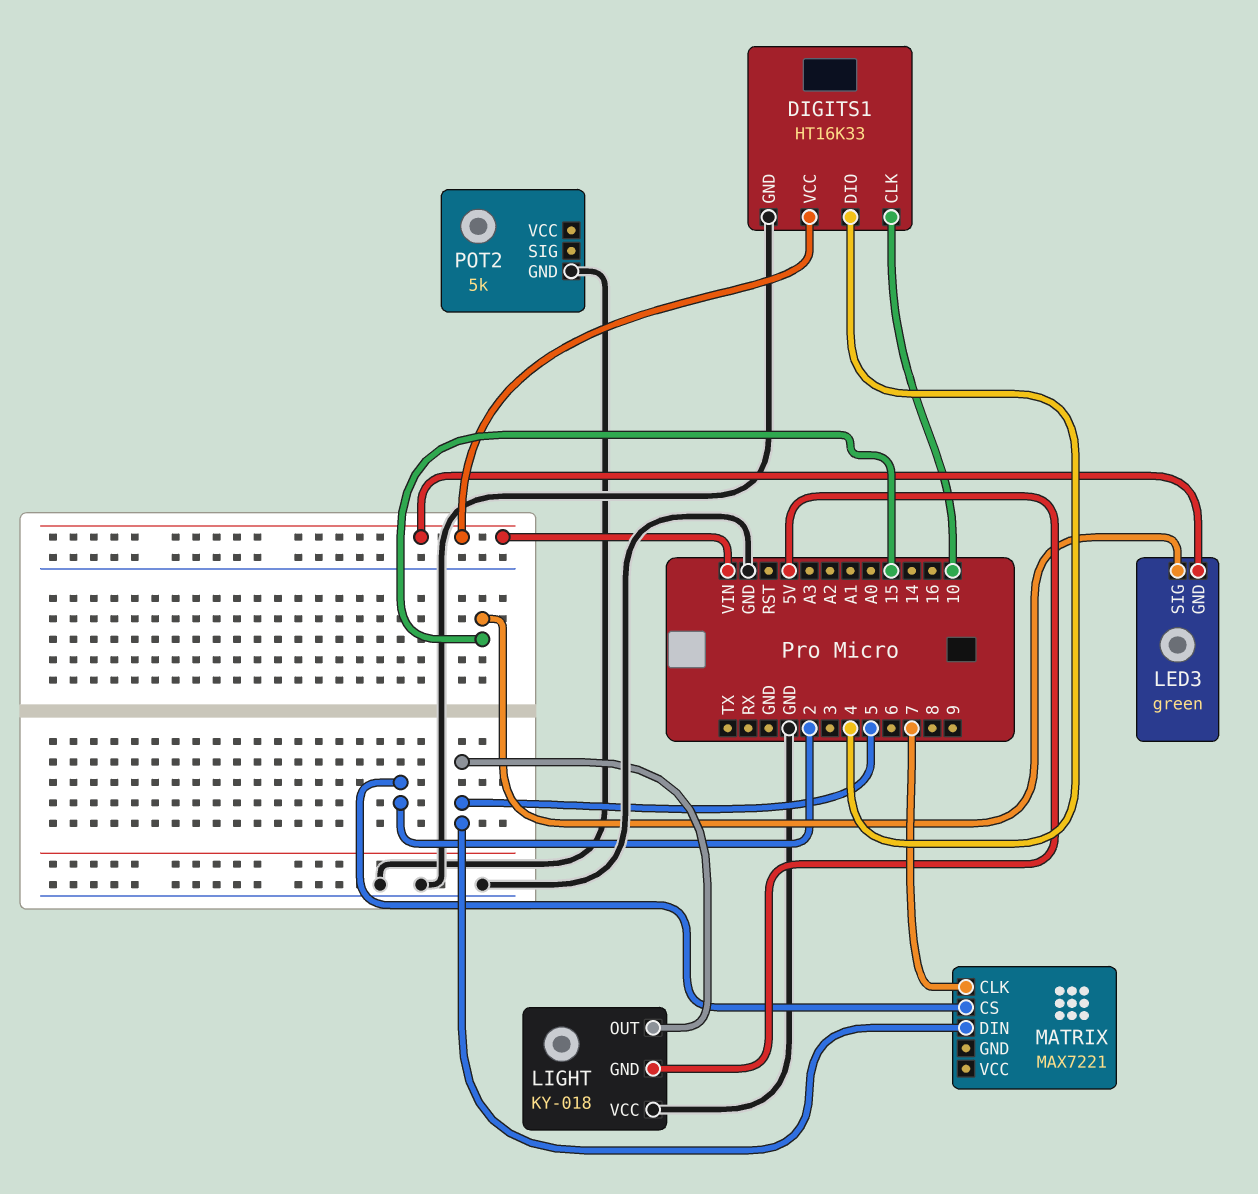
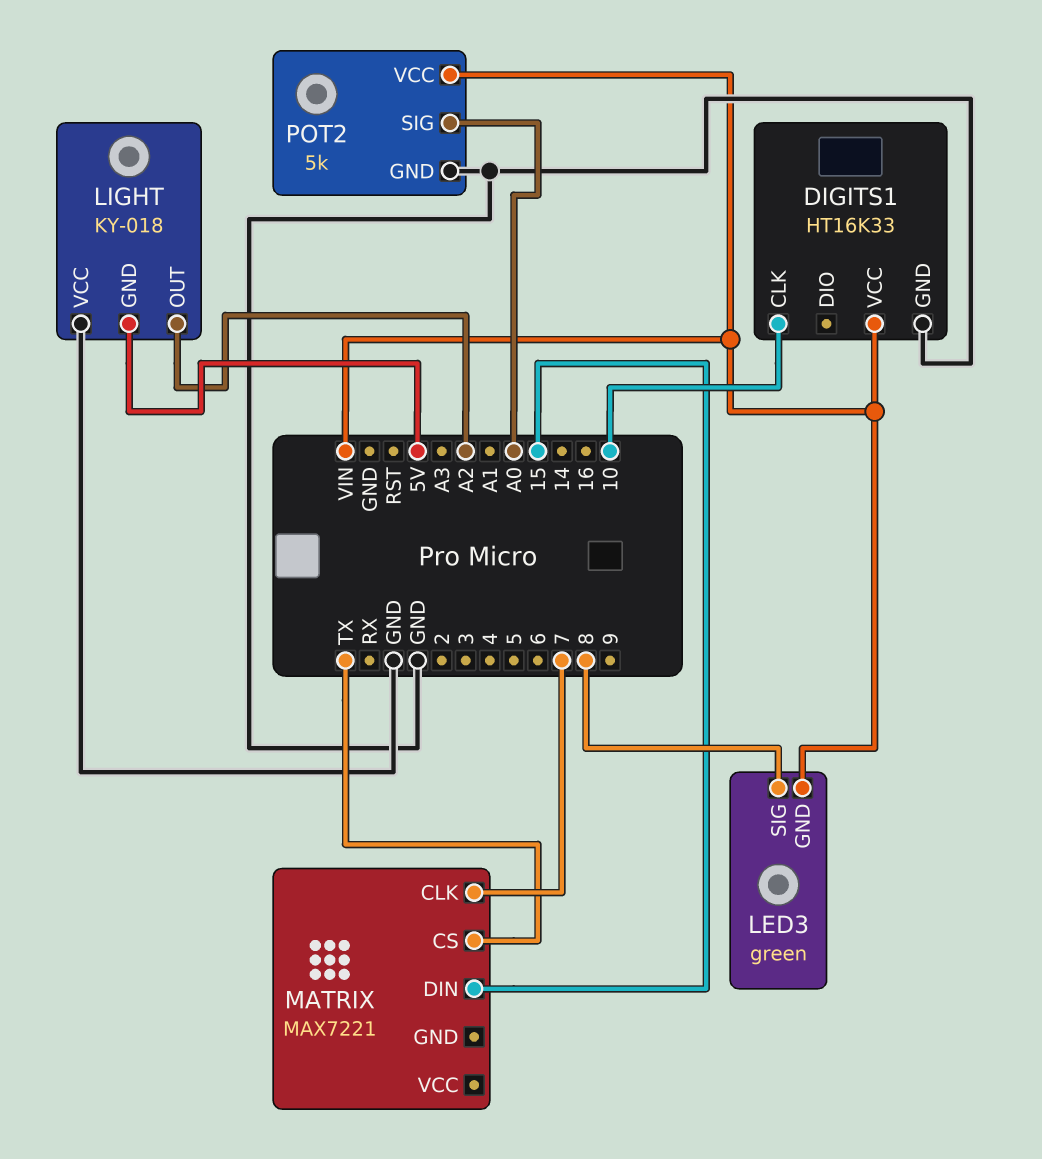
DIGITS1 pin DIO: 4 -> none
LED3 pin SIG: 15 -> 8
LIGHT pin OUT: 5 -> A2
MATRIX pin CS: 2 -> TX
MATRIX pin DIN: 5 -> 15
POT2 pin SIG: none -> A0
POT2 pin VCC: none -> VIN

